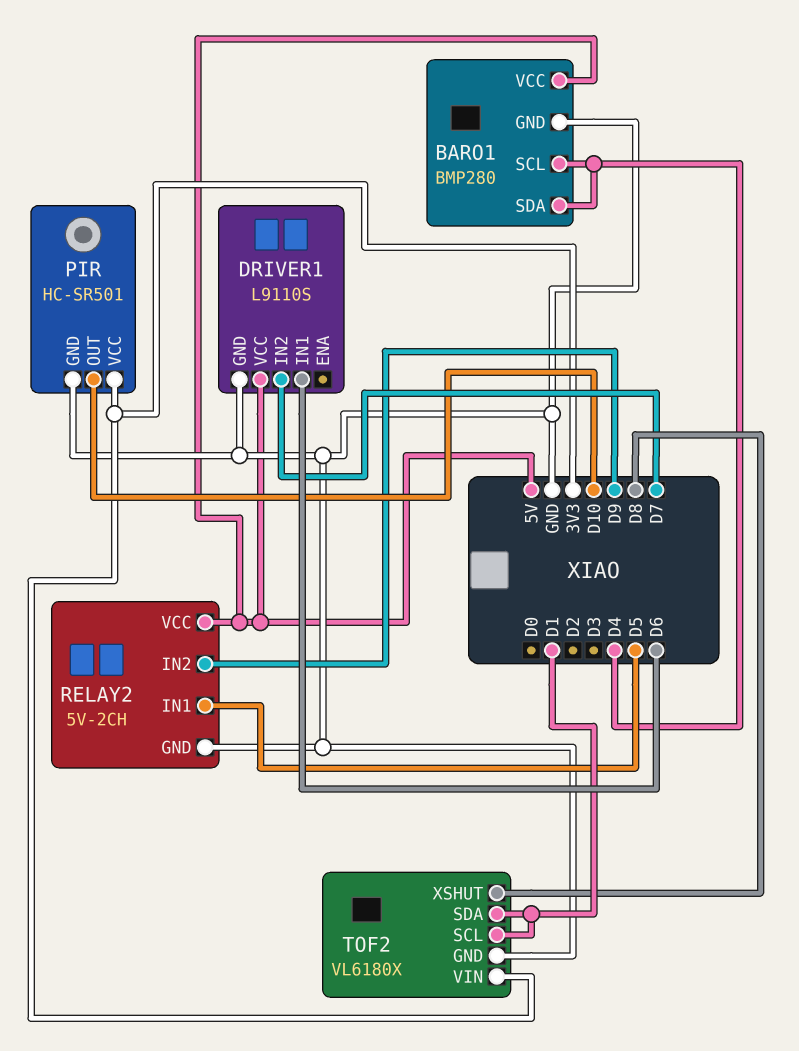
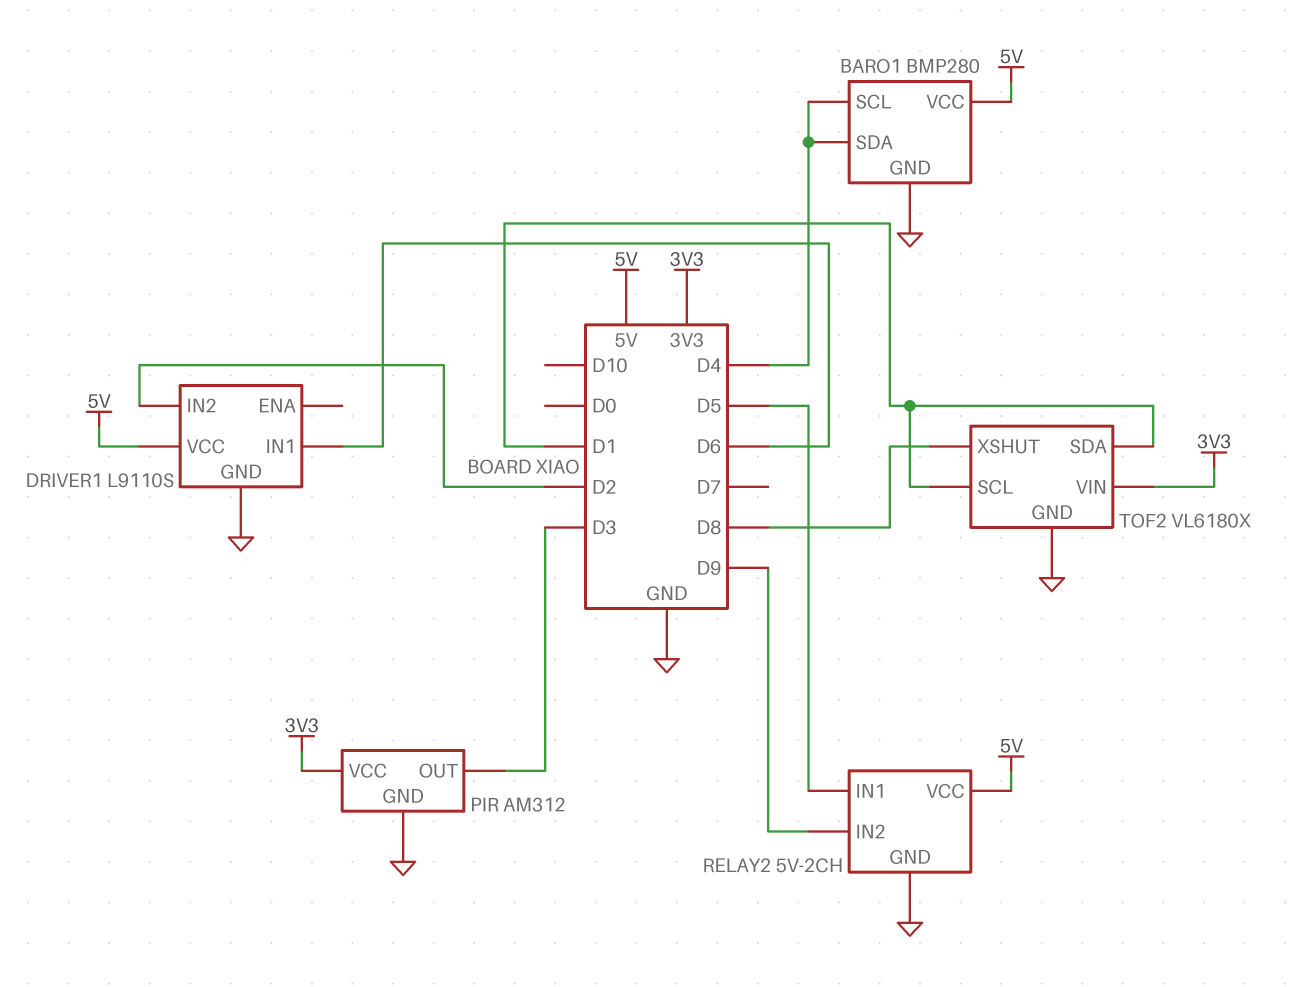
DRIVER1 pin IN2: D7 -> D2
PIR: HC-SR501 -> AM312
PIR pin OUT: D10 -> D3

